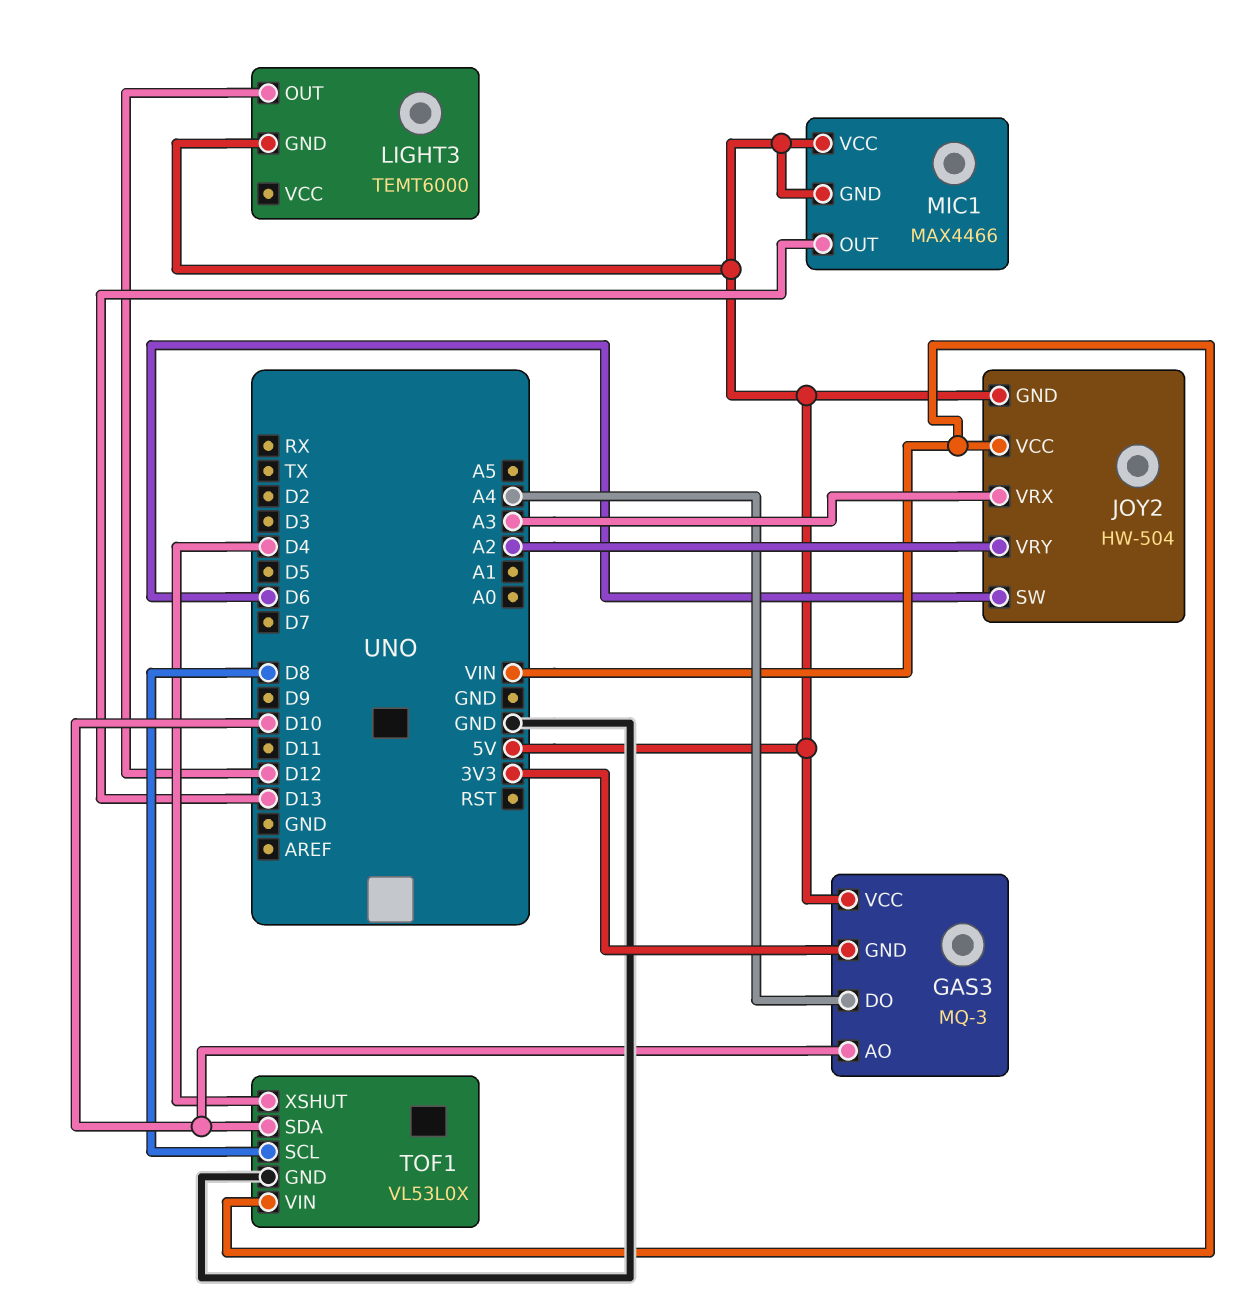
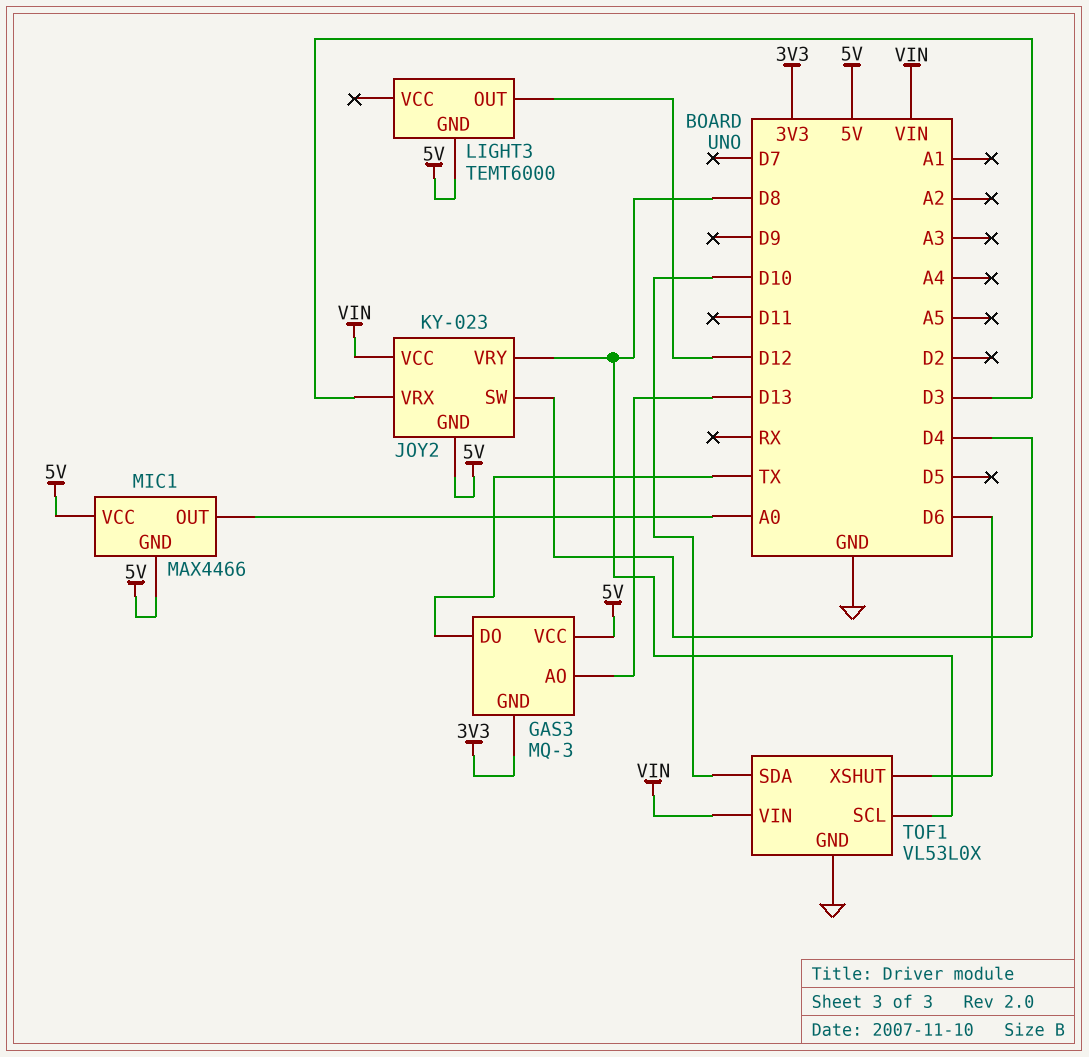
GAS3 pin AO: D10 -> D13
GAS3 pin DO: A4 -> TX
JOY2: HW-504 -> KY-023
JOY2 pin SW: D6 -> D4
JOY2 pin VRX: A3 -> D3
JOY2 pin VRY: A2 -> D8
MIC1 pin OUT: D13 -> A0
TOF1 pin XSHUT: D4 -> D6

